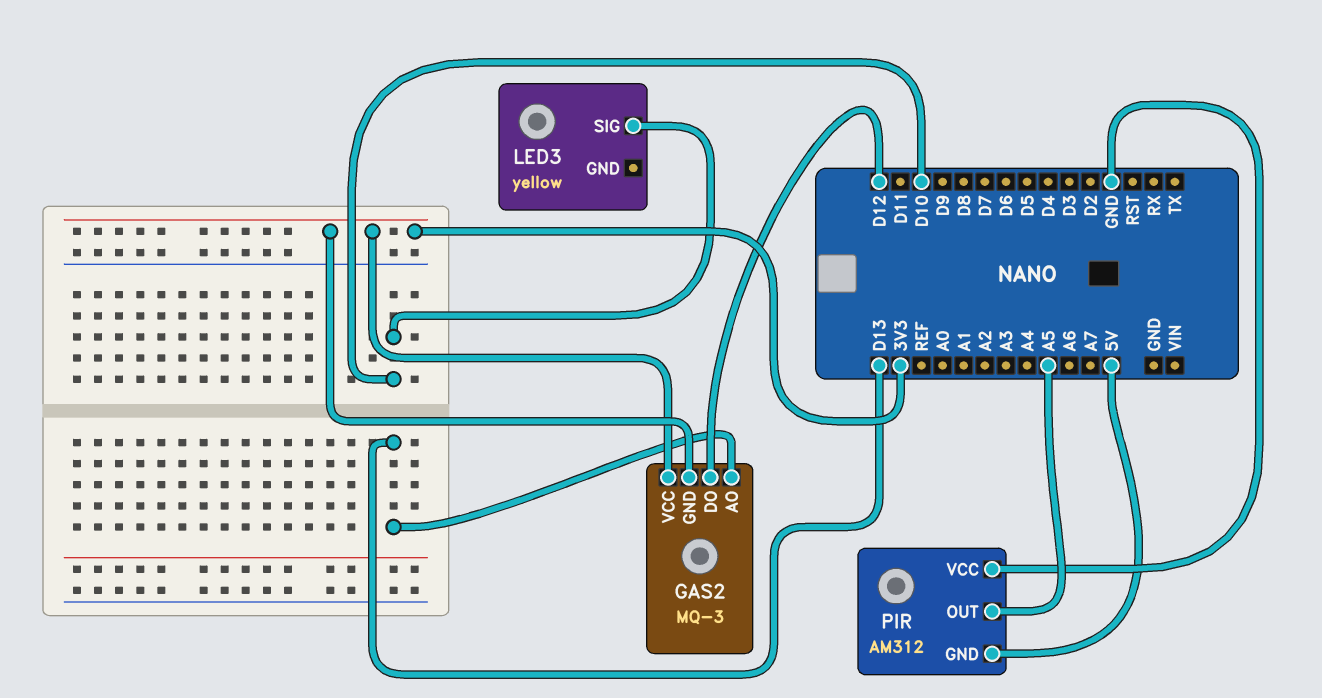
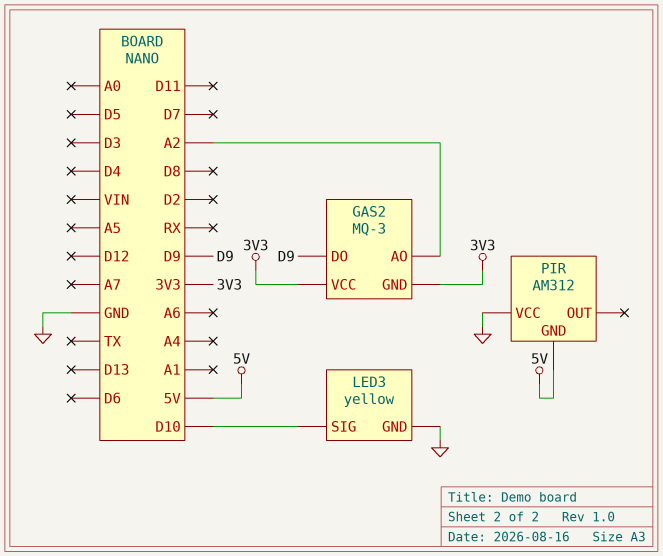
GAS2 pin AO: D13 -> A2
GAS2 pin DO: D12 -> D9
LED3 pin GND: none -> GND
PIR pin OUT: A5 -> none

